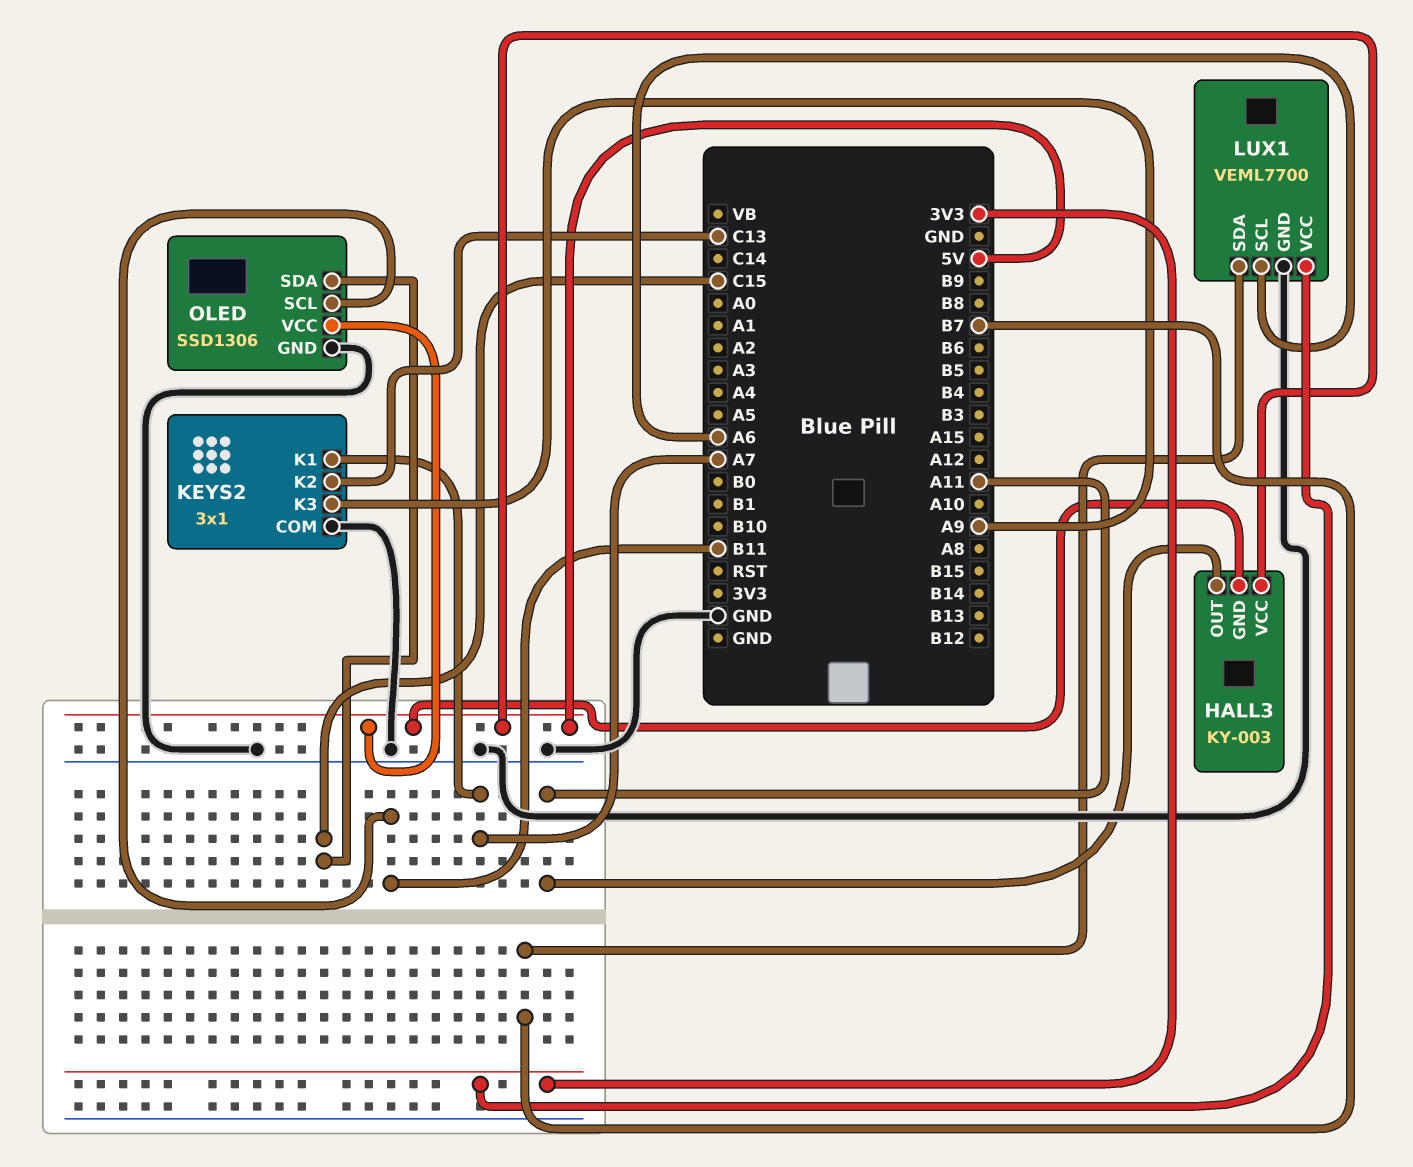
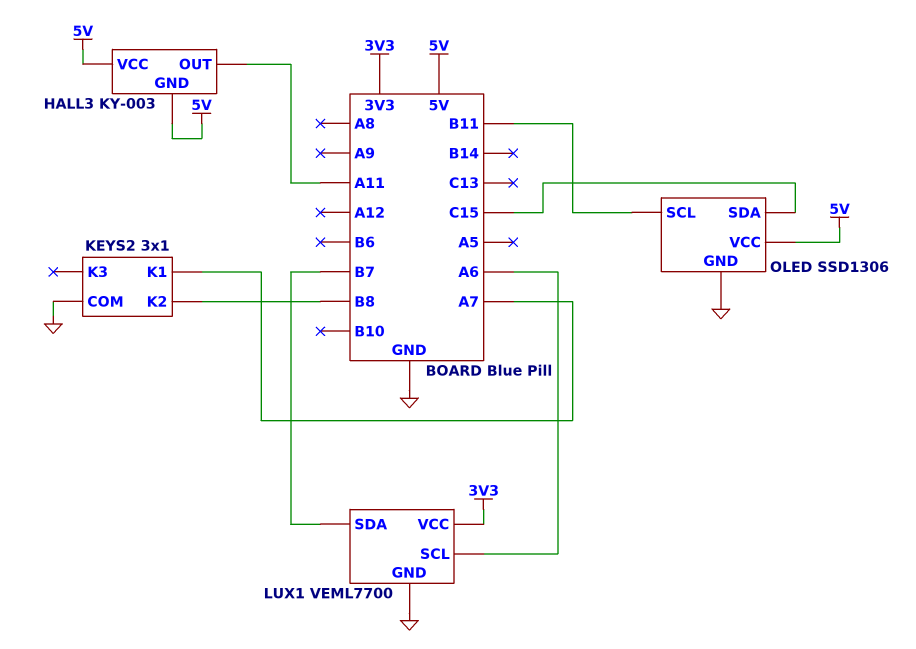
KEYS2 pin K2: C13 -> B8
KEYS2 pin K3: A9 -> none

